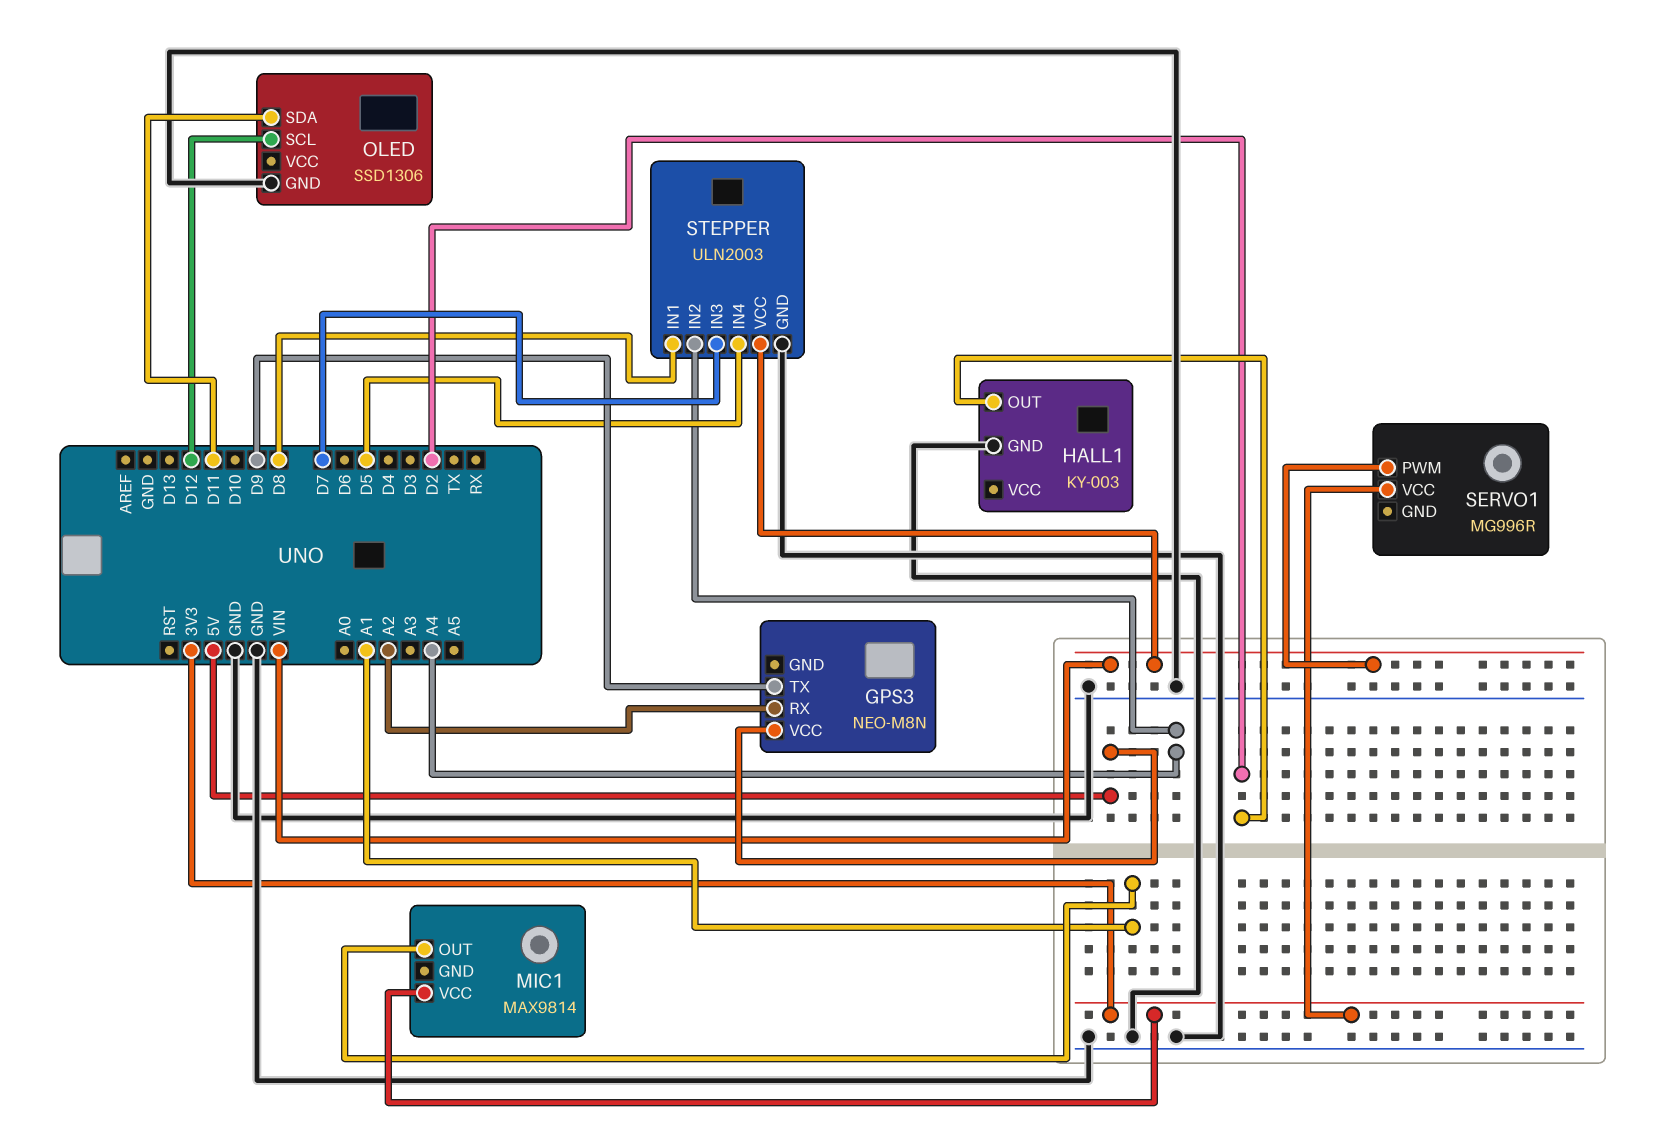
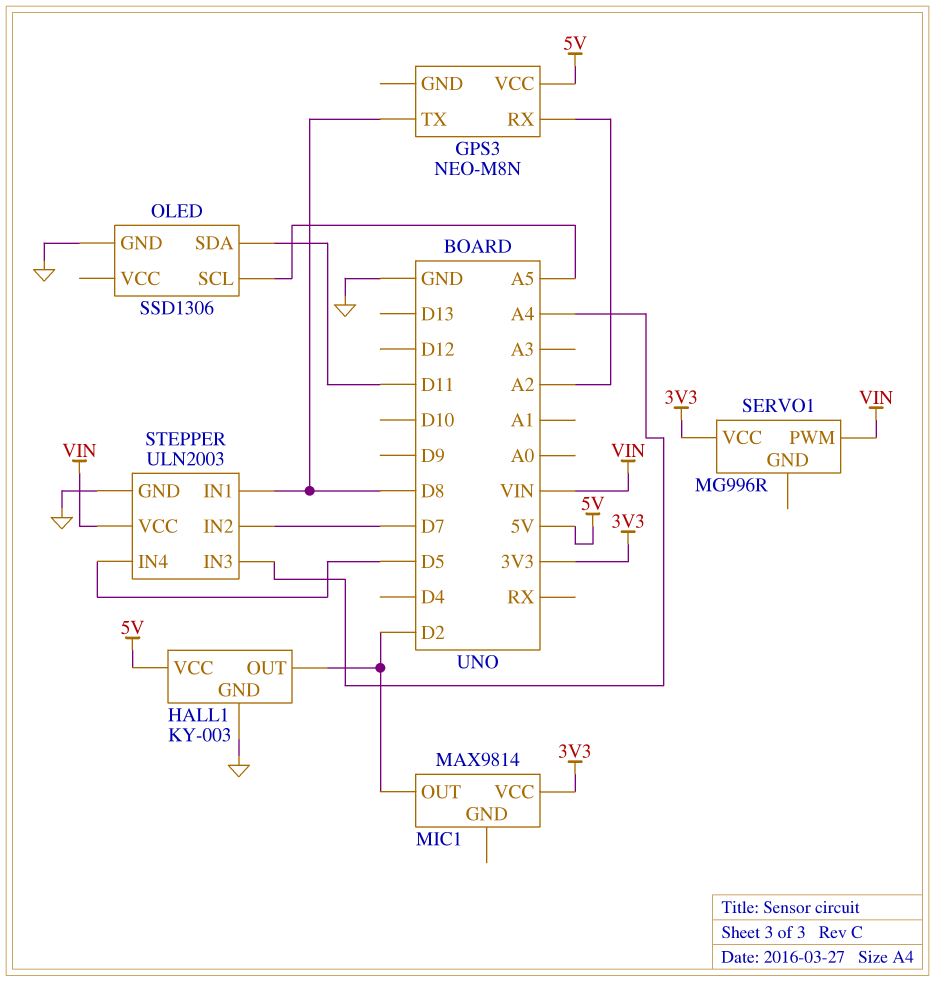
GPS3 pin TX: D9 -> D8
HALL1 pin VCC: none -> 5V
MIC1 pin OUT: A1 -> D2
OLED pin SCL: D12 -> A5
STEPPER pin IN2: A4 -> D7
STEPPER pin IN3: D7 -> A4

